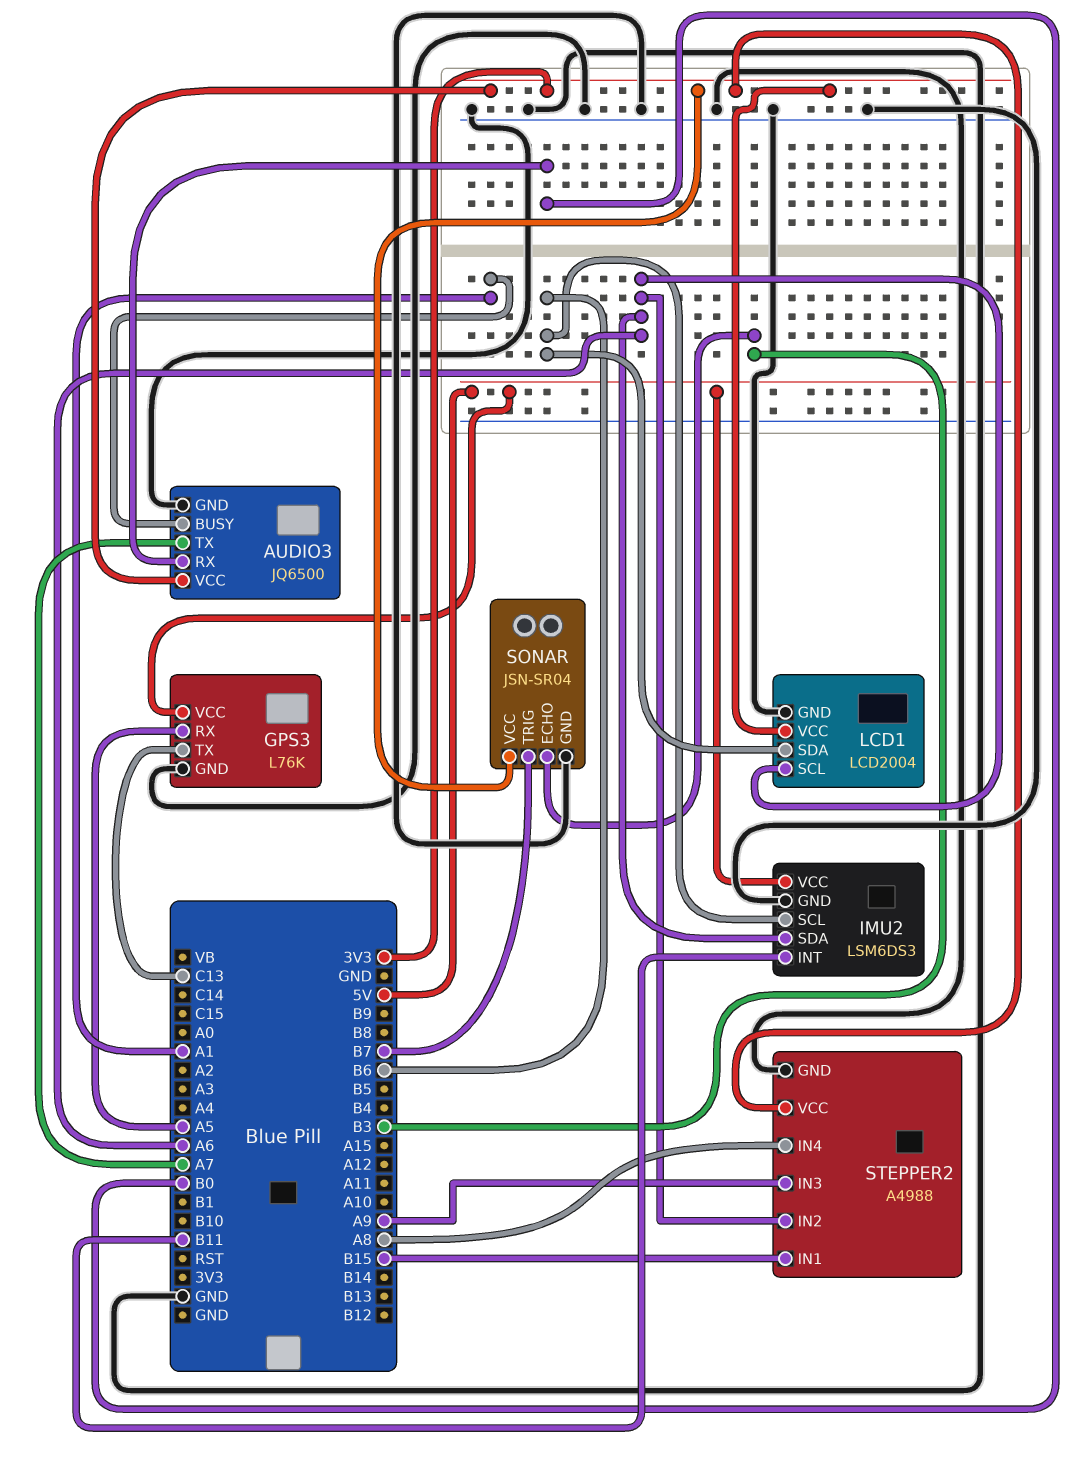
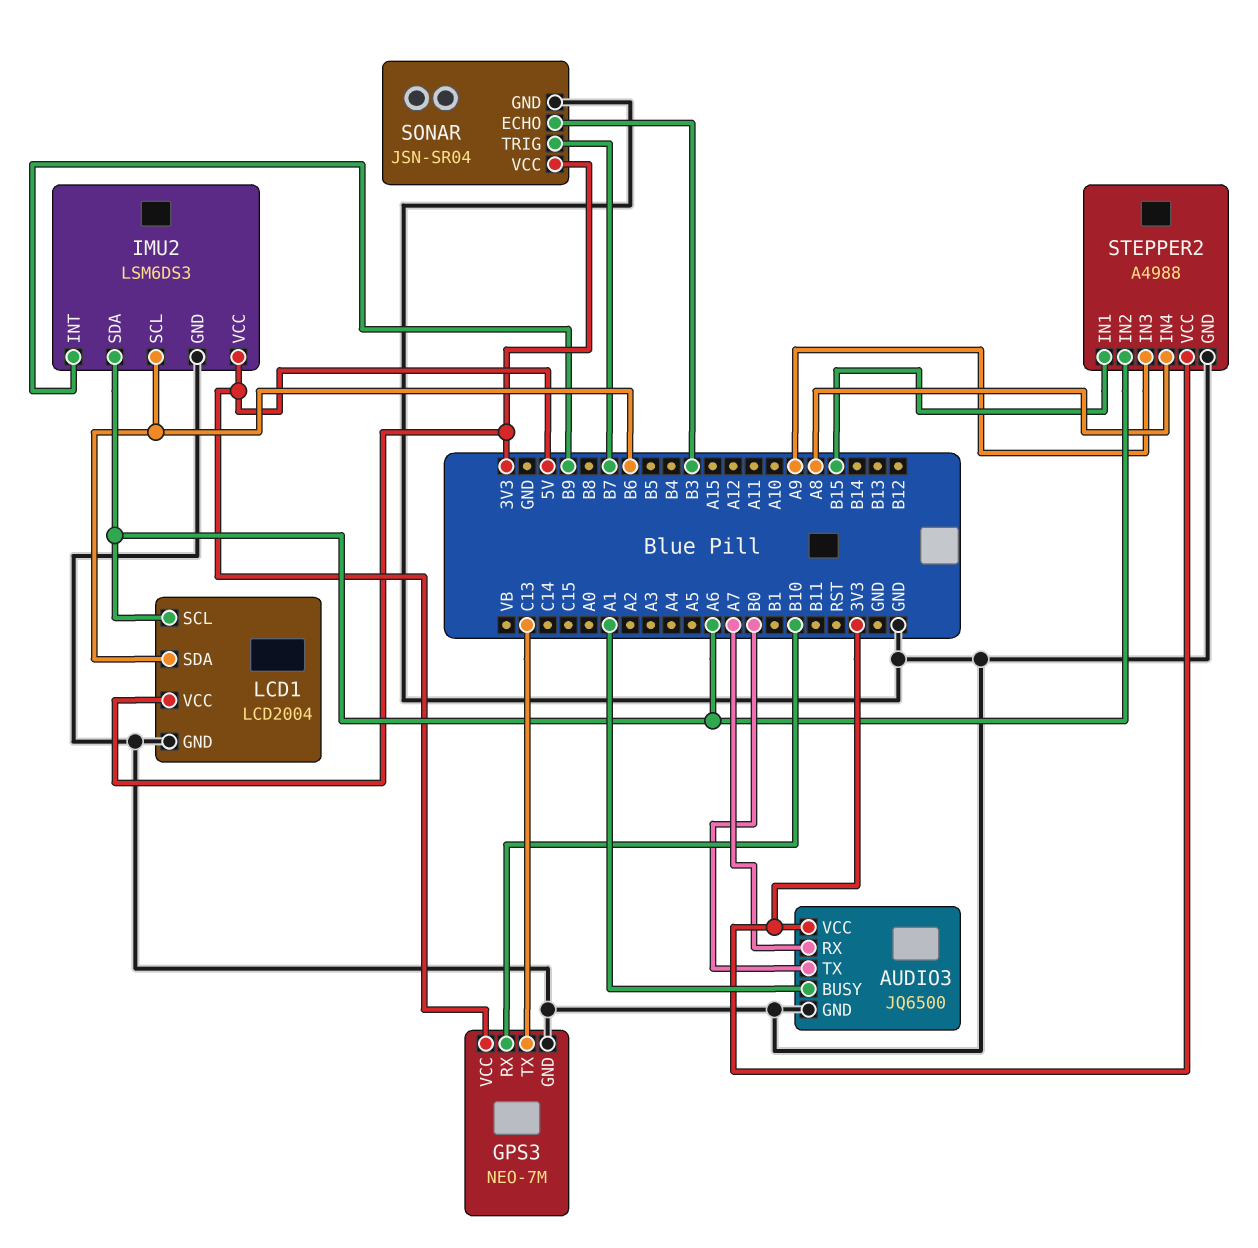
AUDIO3 pin RX: B0 -> A7
AUDIO3 pin TX: A7 -> B0
GPS3: L76K -> NEO-7M
GPS3 pin RX: A5 -> B10
IMU2 pin INT: B11 -> B9

